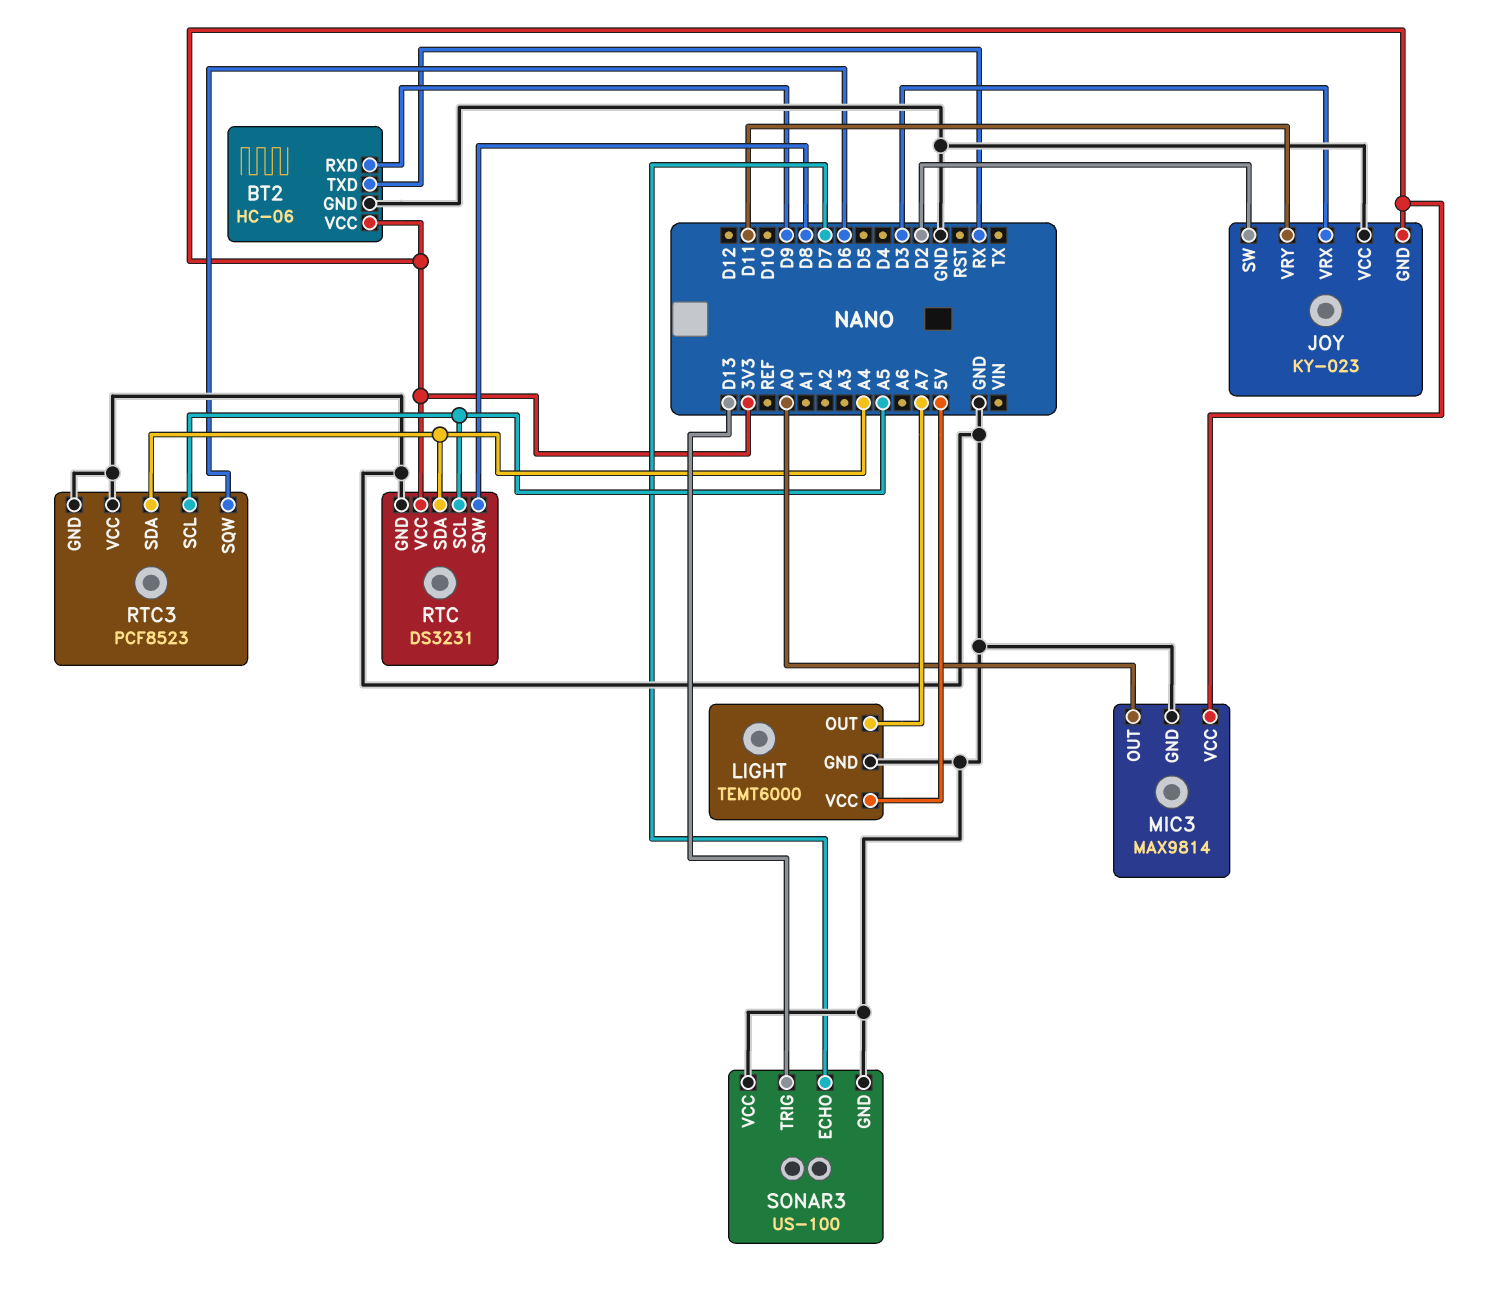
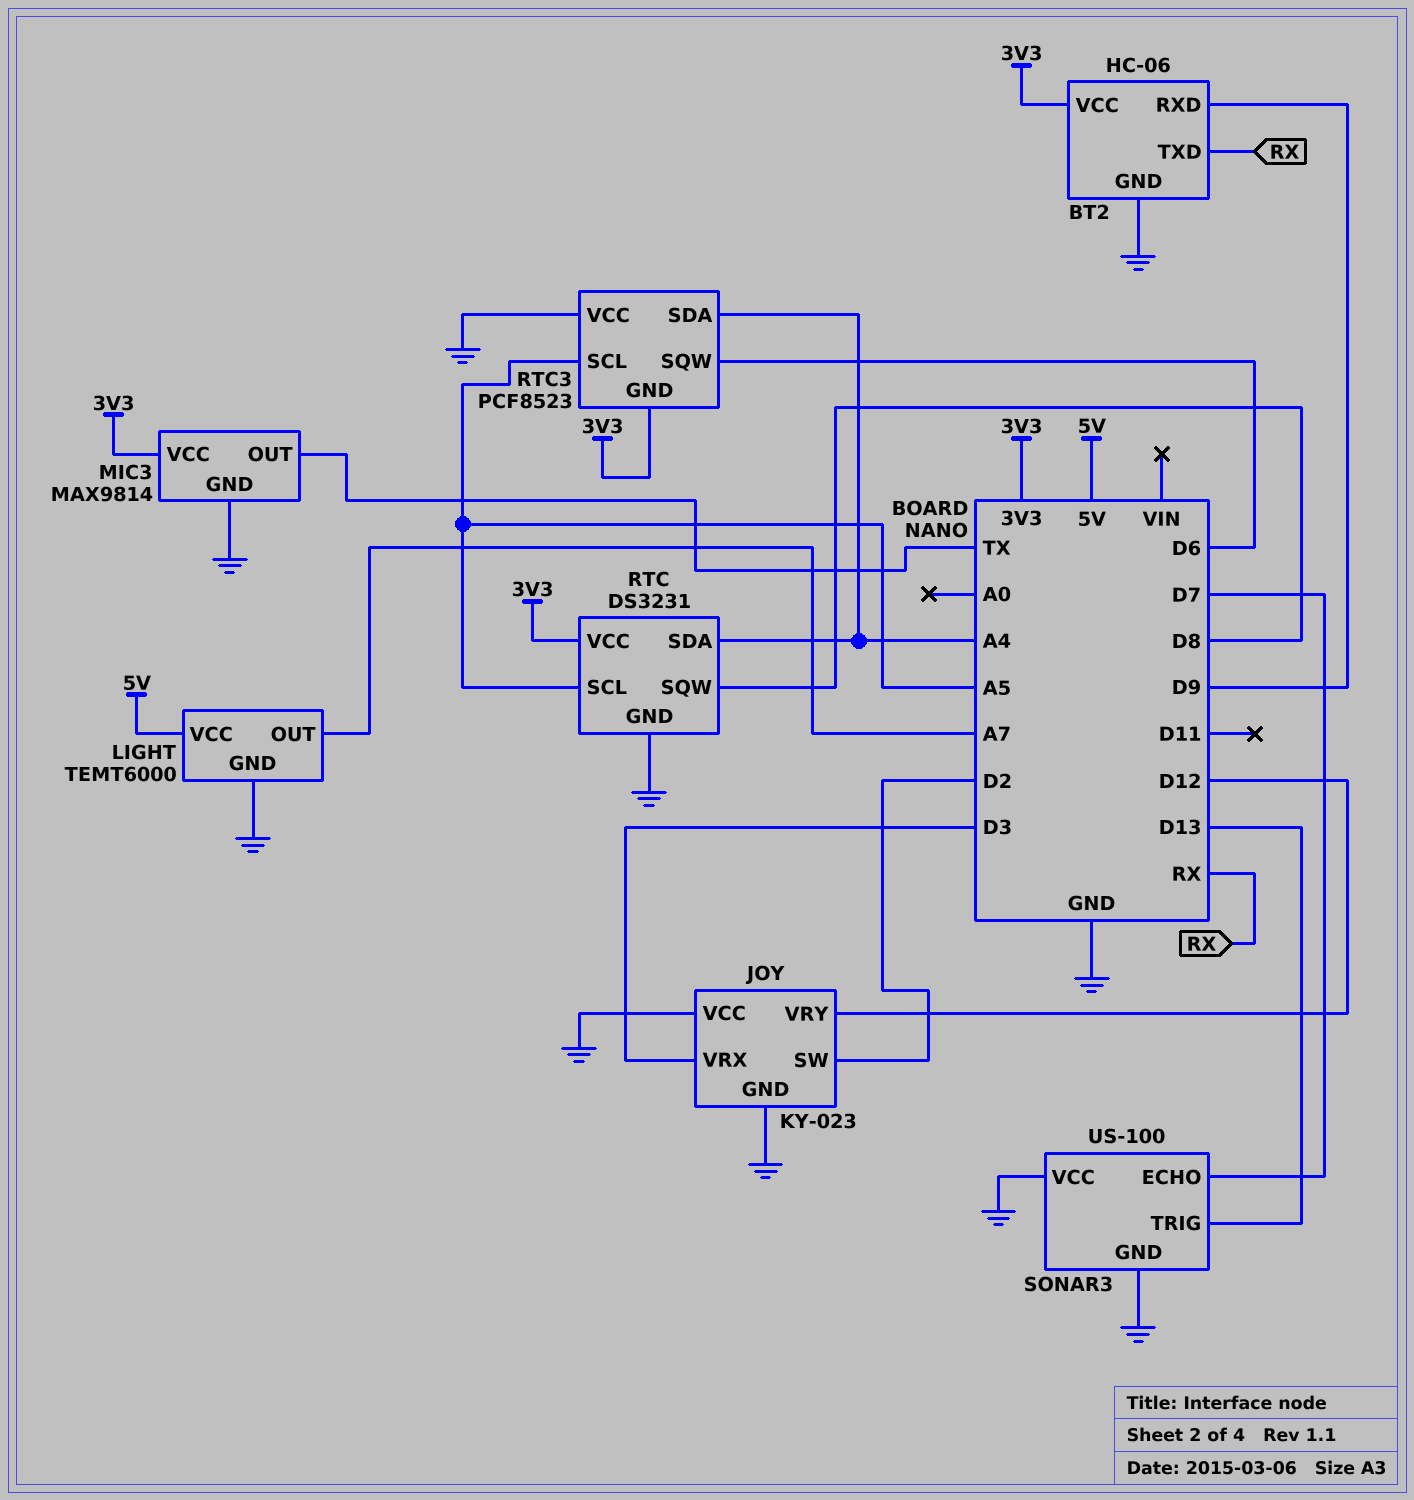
JOY pin GND: 3V3 -> GND
JOY pin VRY: D11 -> D12
MIC3 pin OUT: A0 -> TX
RTC3 pin GND: GND -> 3V3

